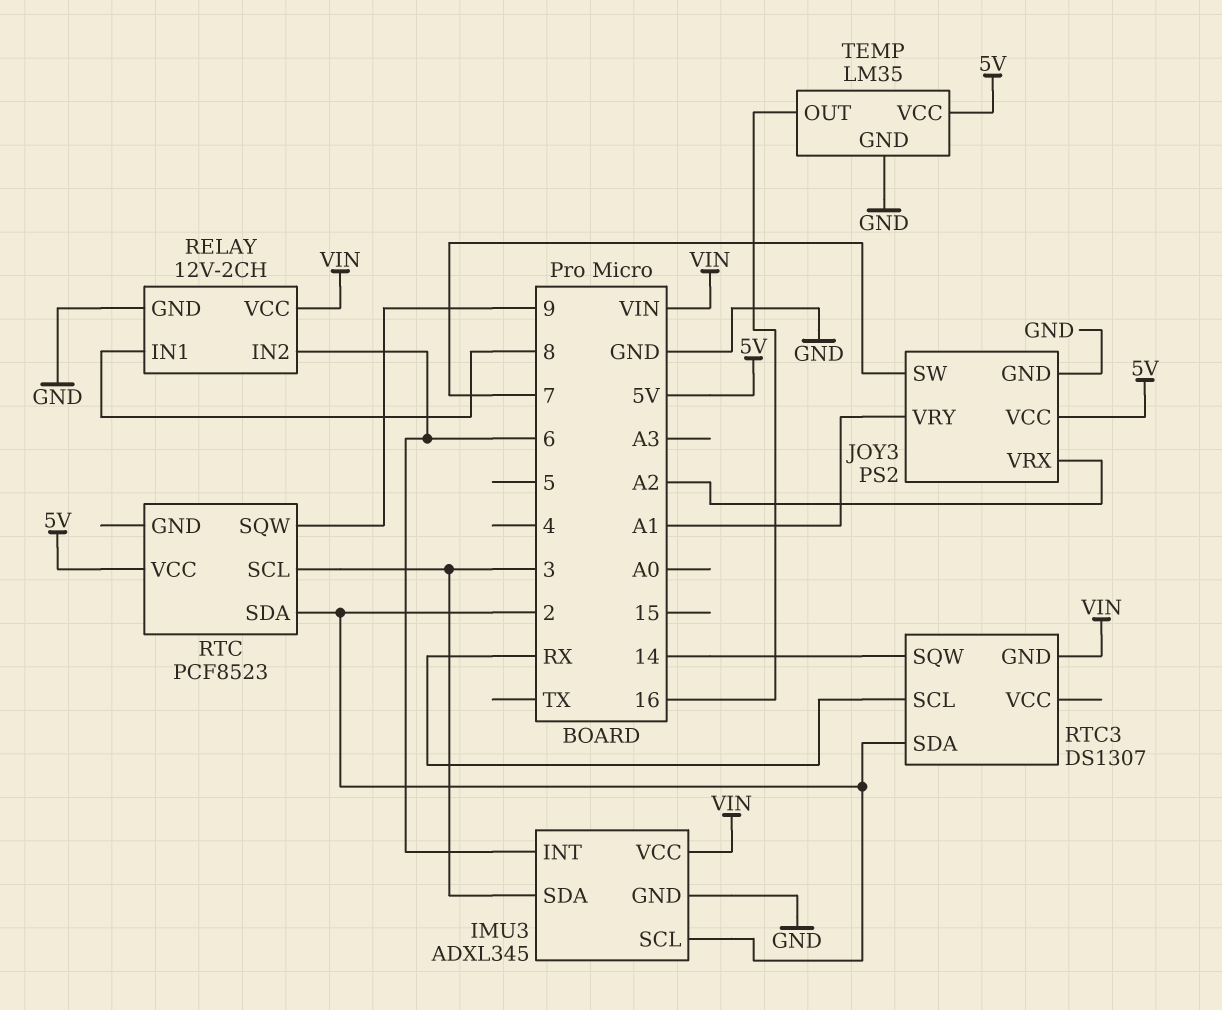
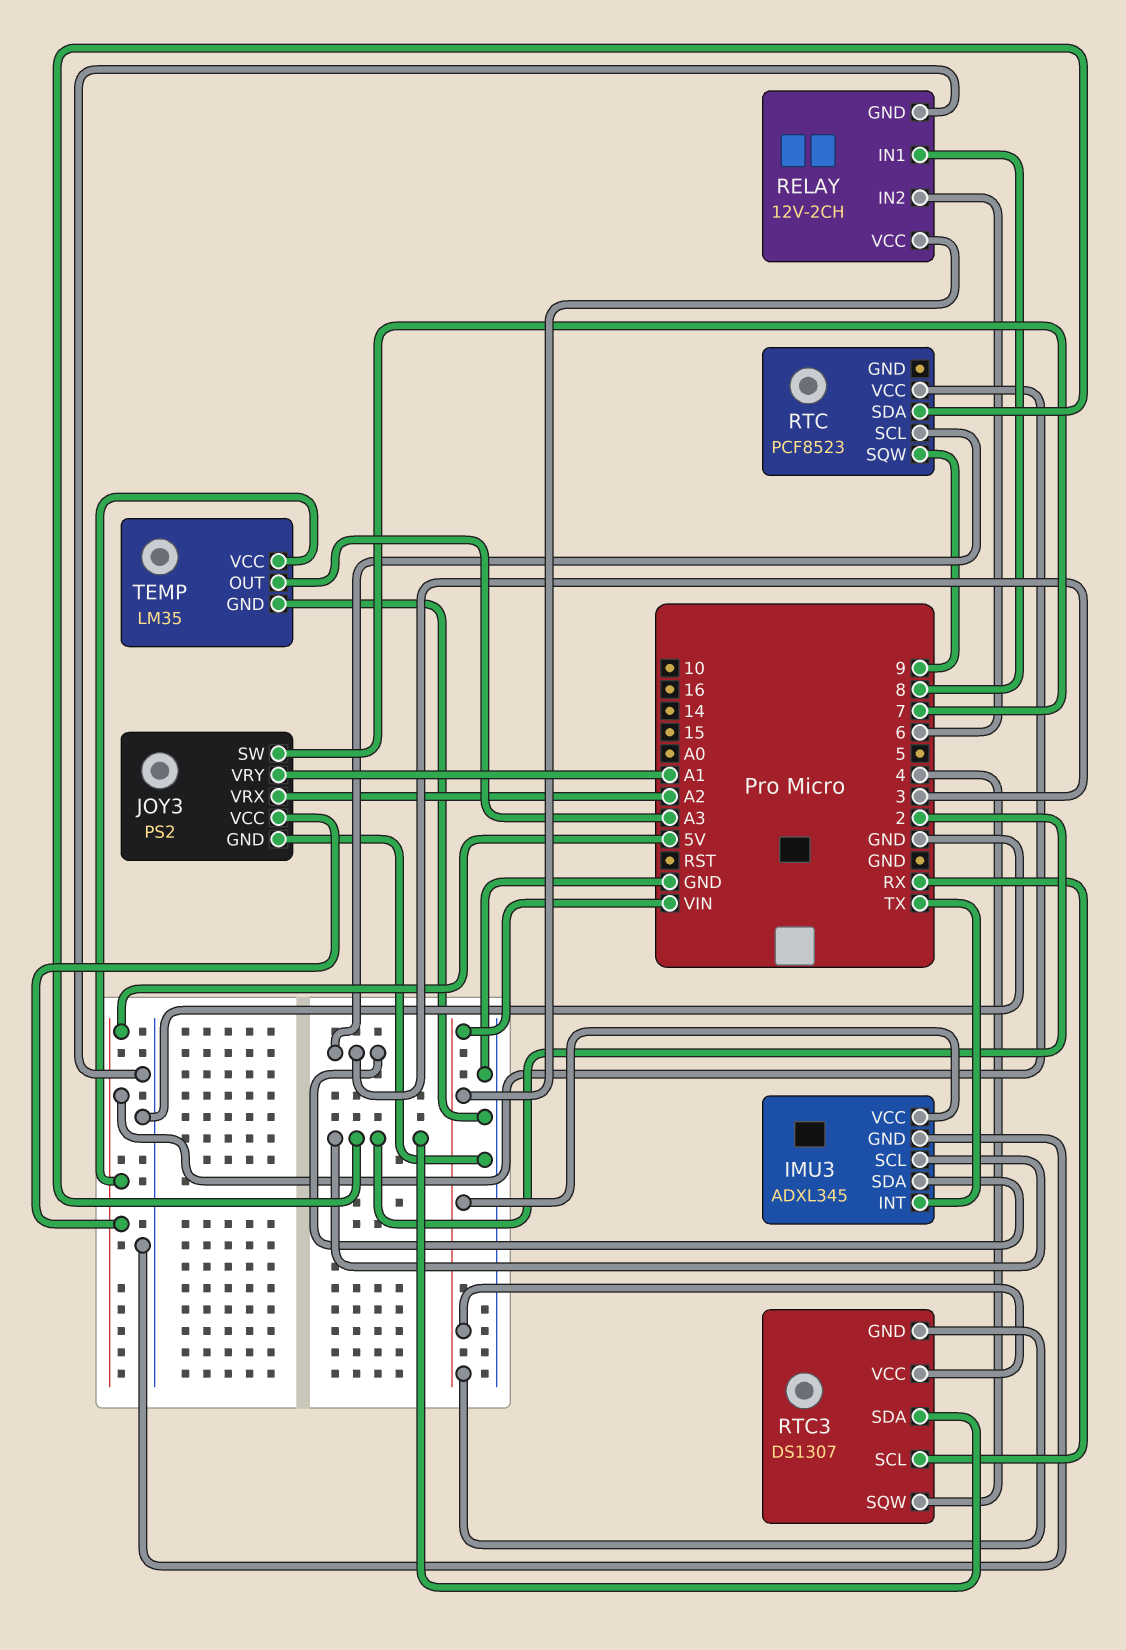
IMU3 pin INT: 6 -> TX
RTC3 pin SQW: 14 -> 4
RTC3 pin VCC: none -> VIN
TEMP pin OUT: 16 -> A3

